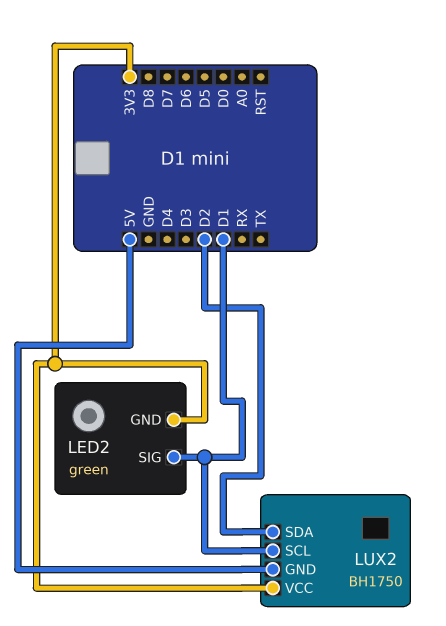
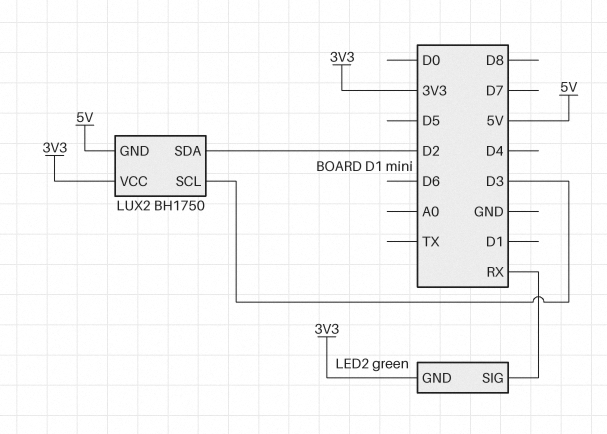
LED2 pin SIG: D1 -> RX
LUX2 pin SCL: D1 -> D3

